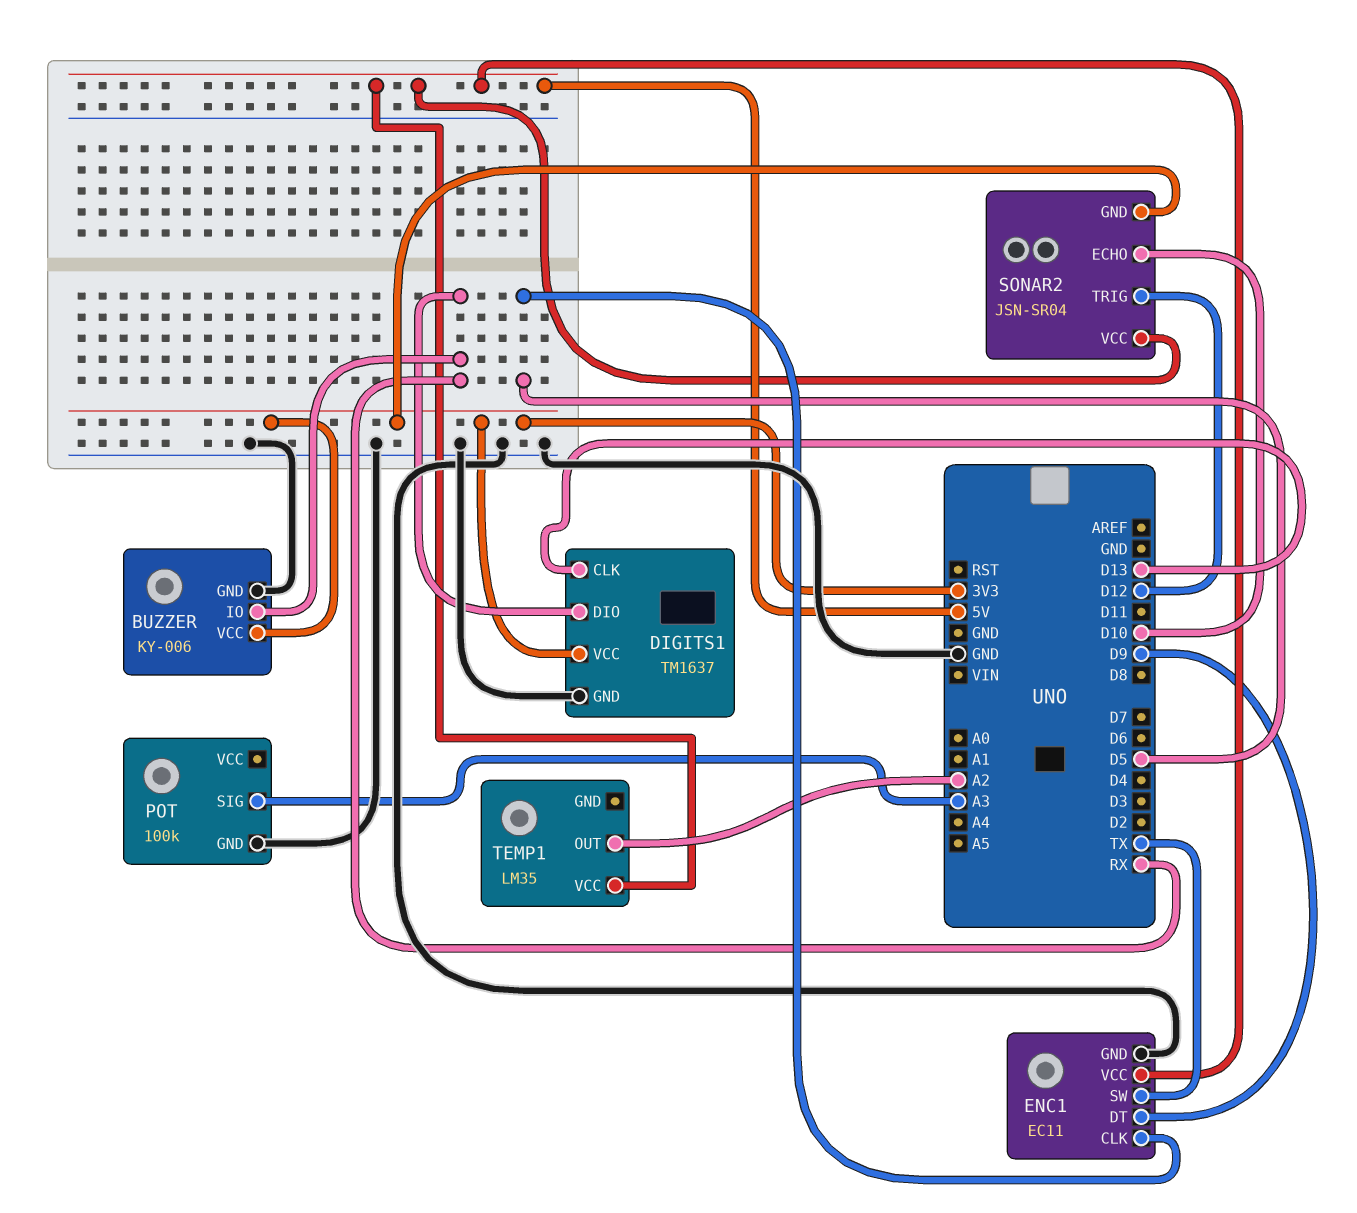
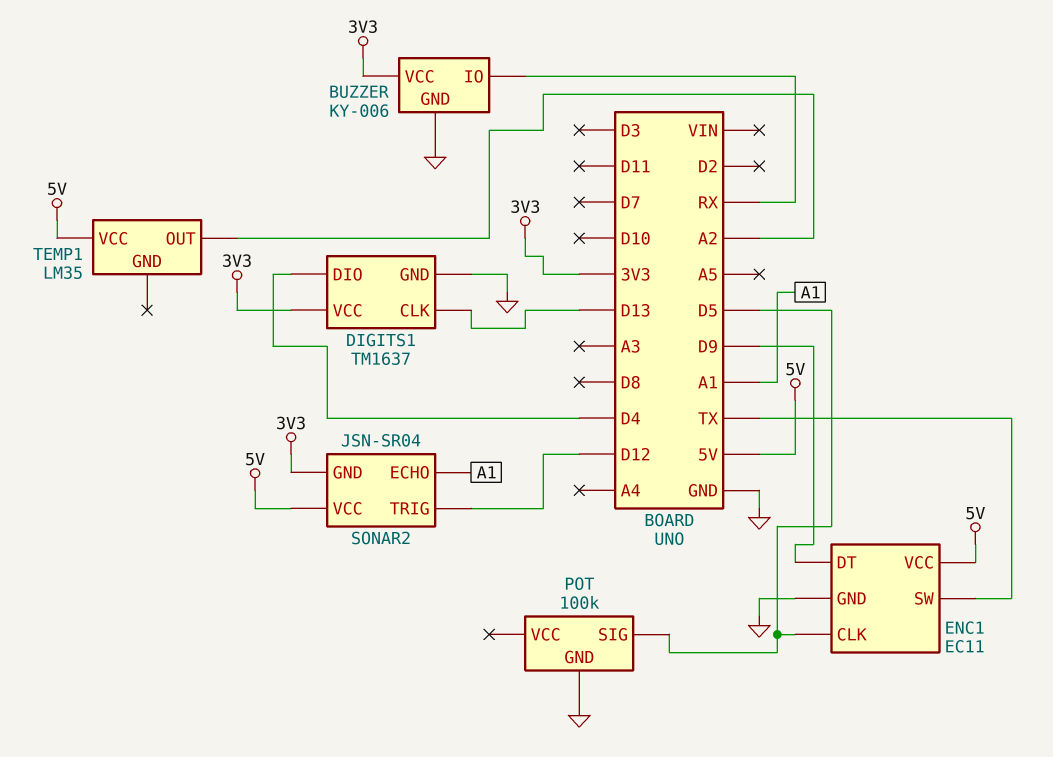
DIGITS1 pin DIO: RX -> D4
POT pin SIG: A3 -> D5
SONAR2 pin ECHO: D10 -> A1

